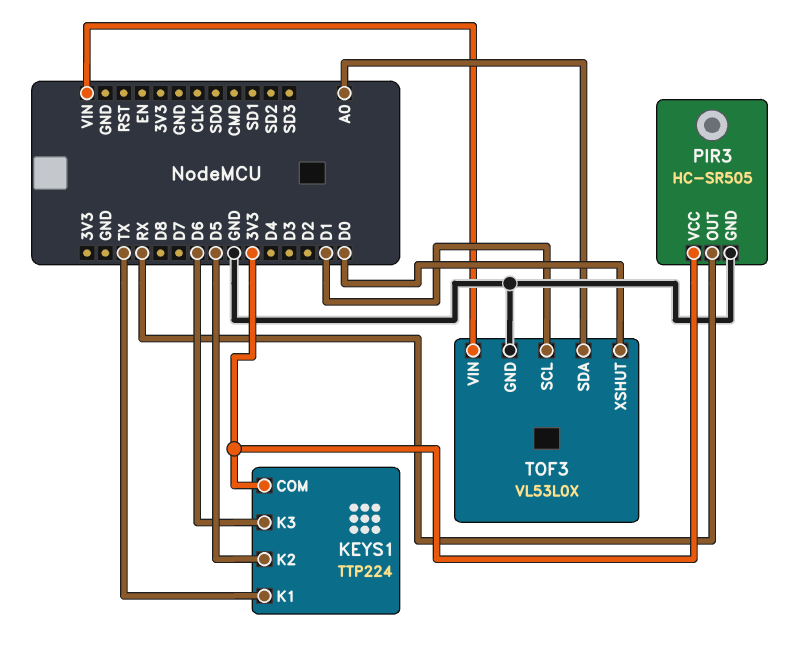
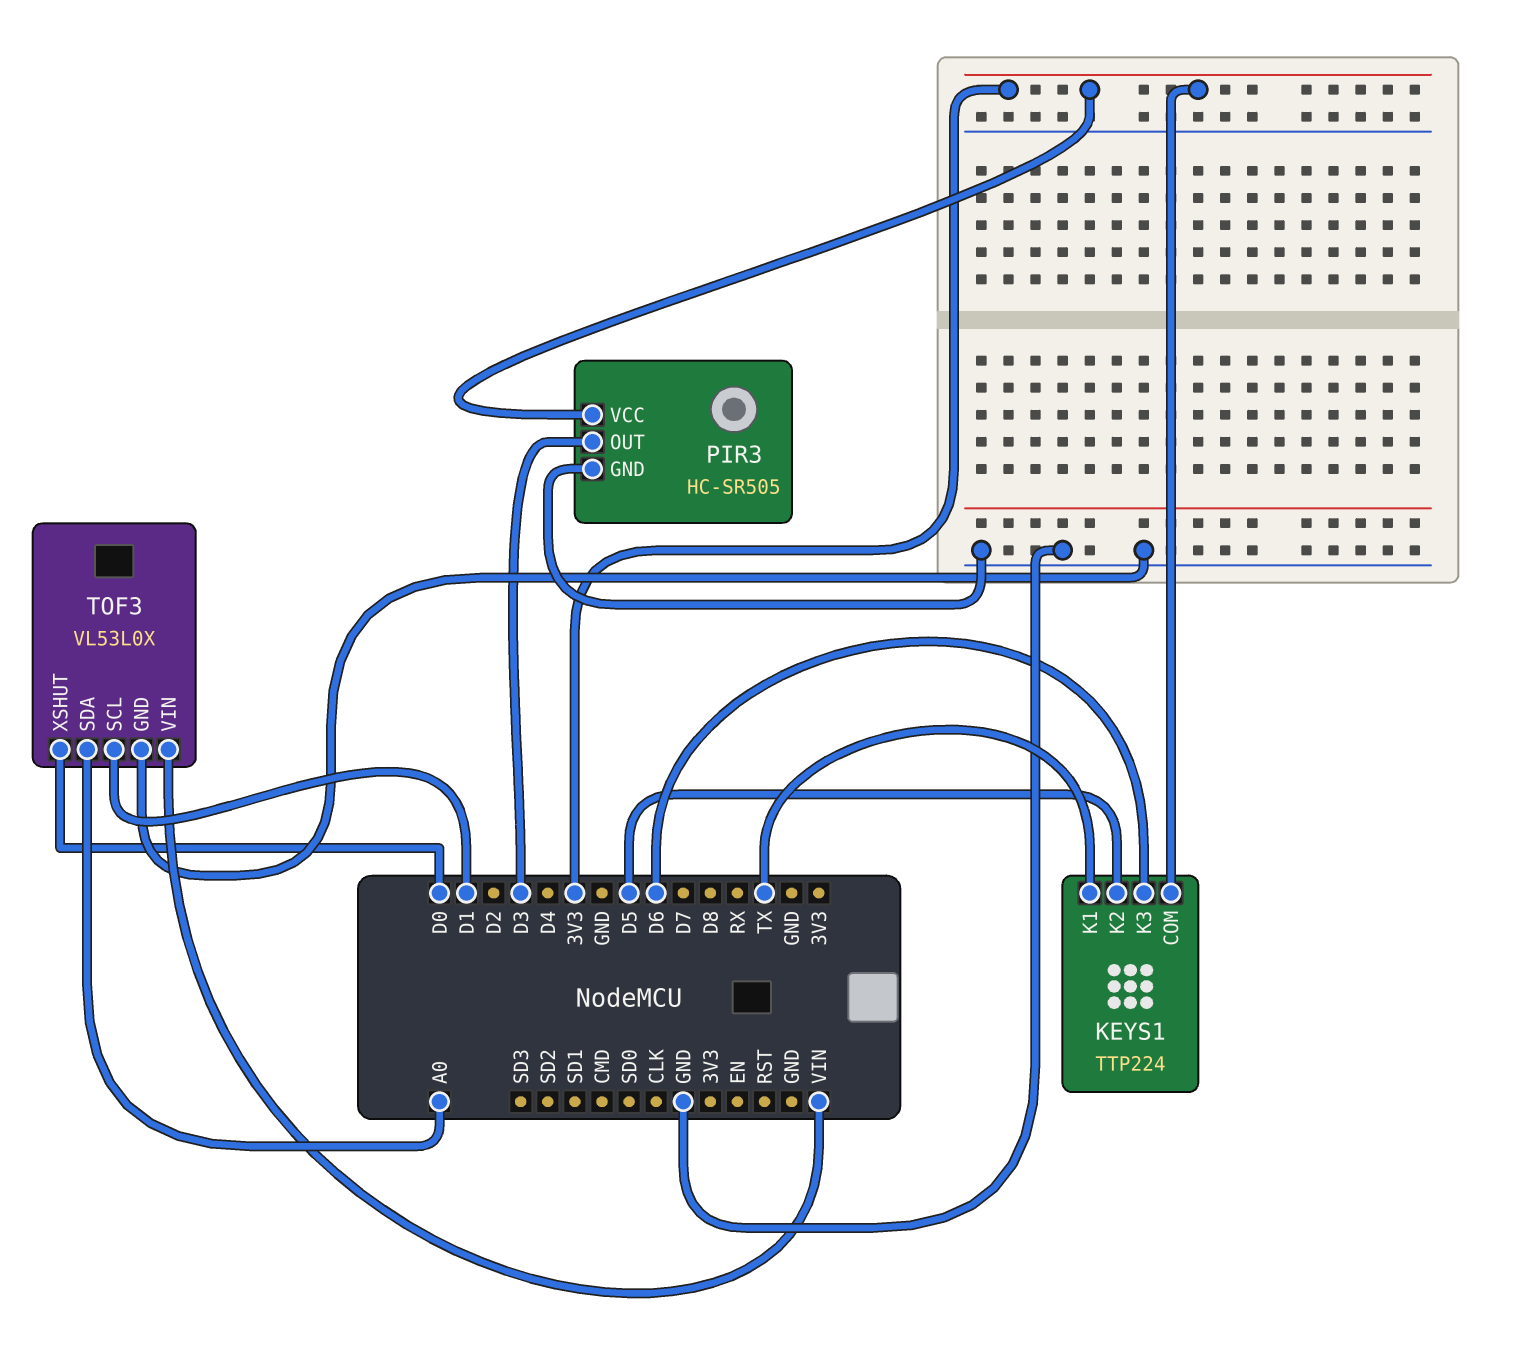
PIR3 pin OUT: RX -> D3

